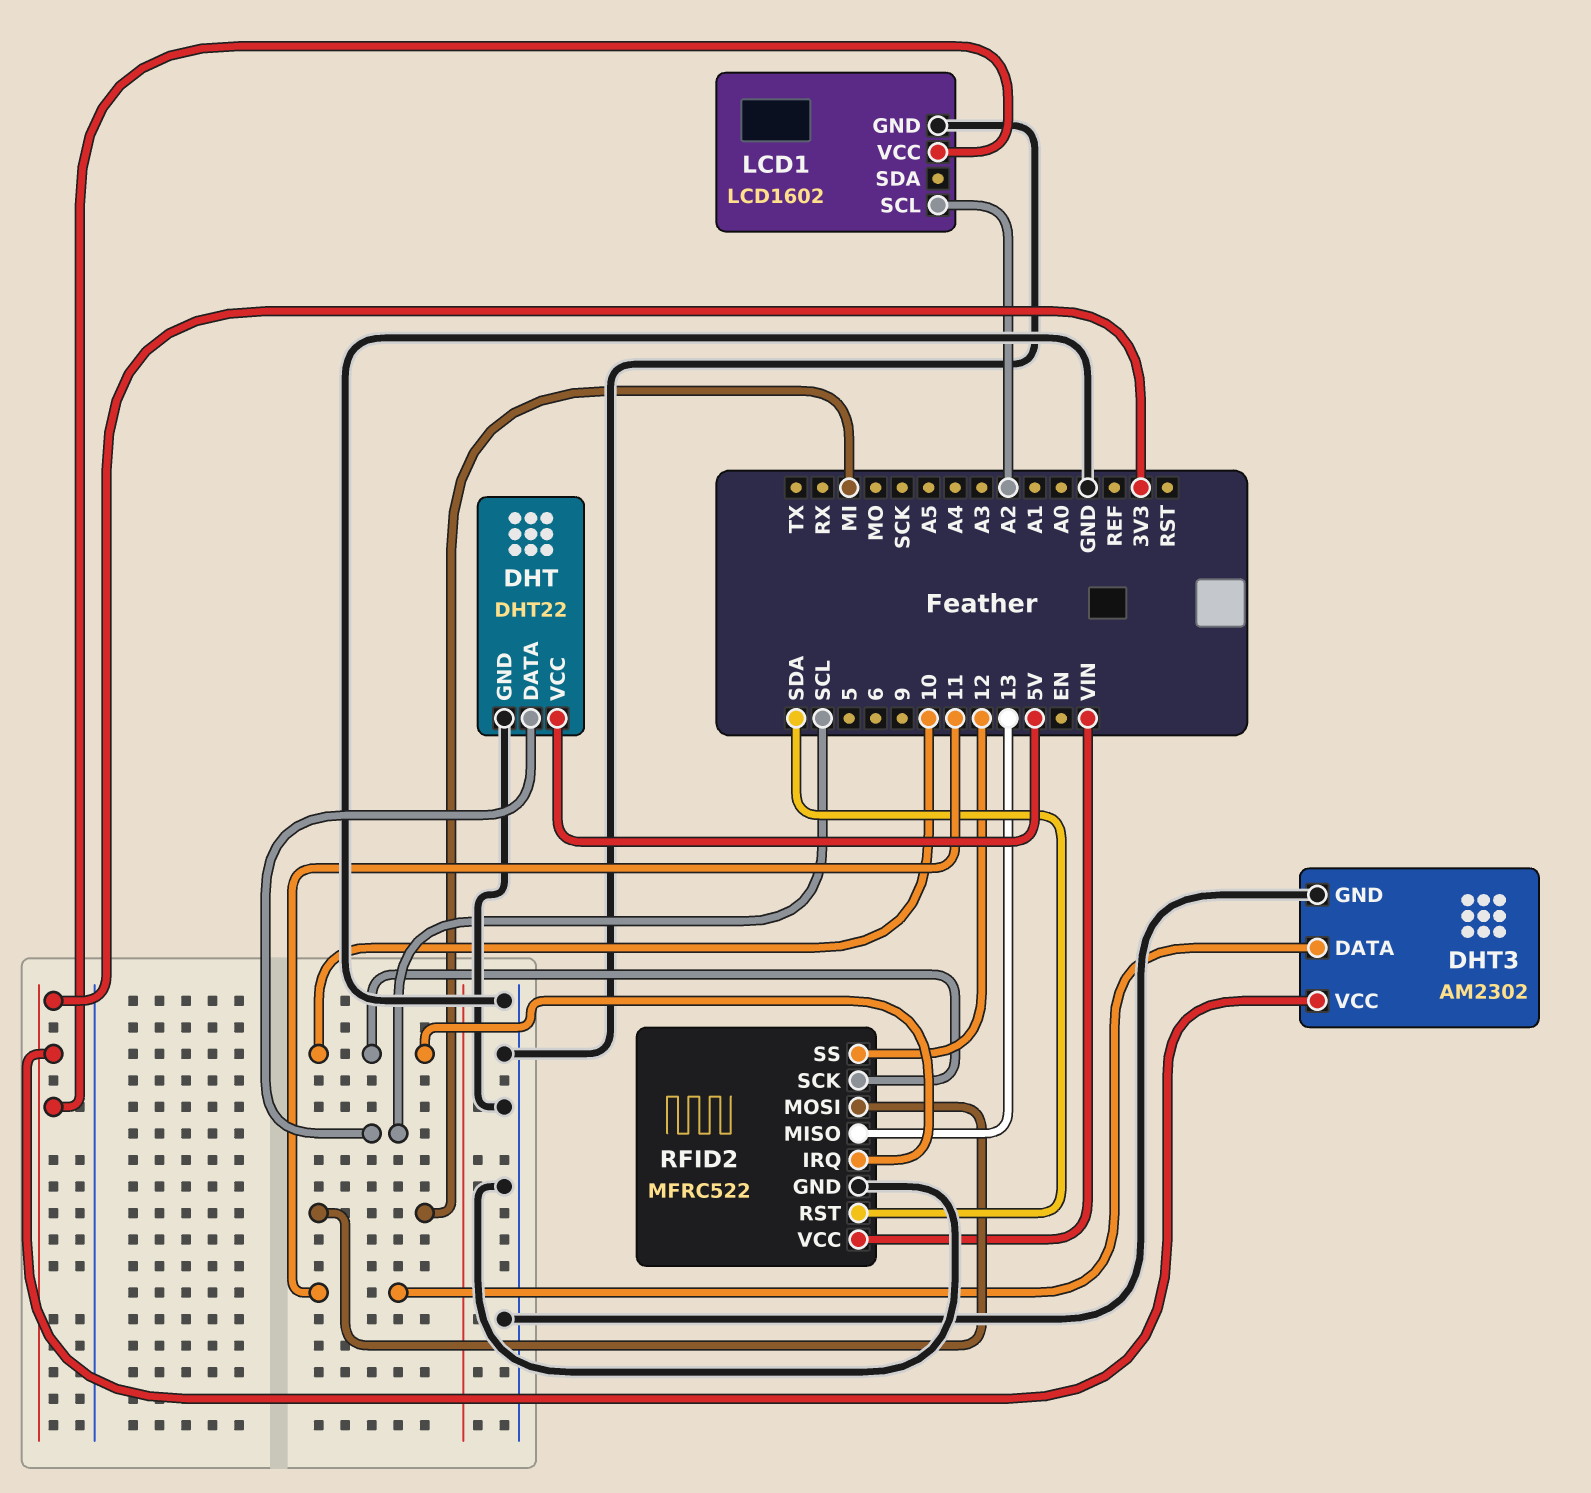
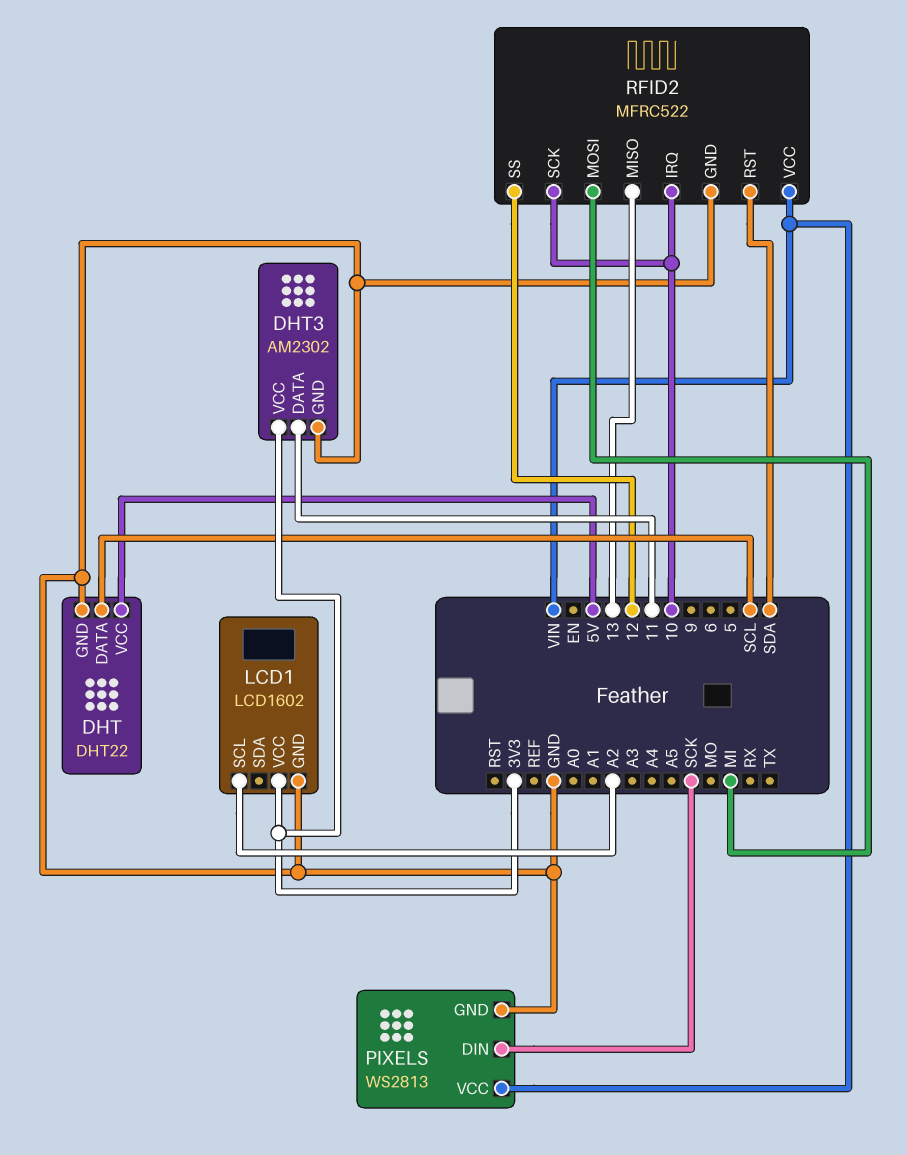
PIXELS: none -> WS2813
PIXELS pin DIN: none -> SCK
PIXELS pin GND: none -> GND
PIXELS pin VCC: none -> VIN

